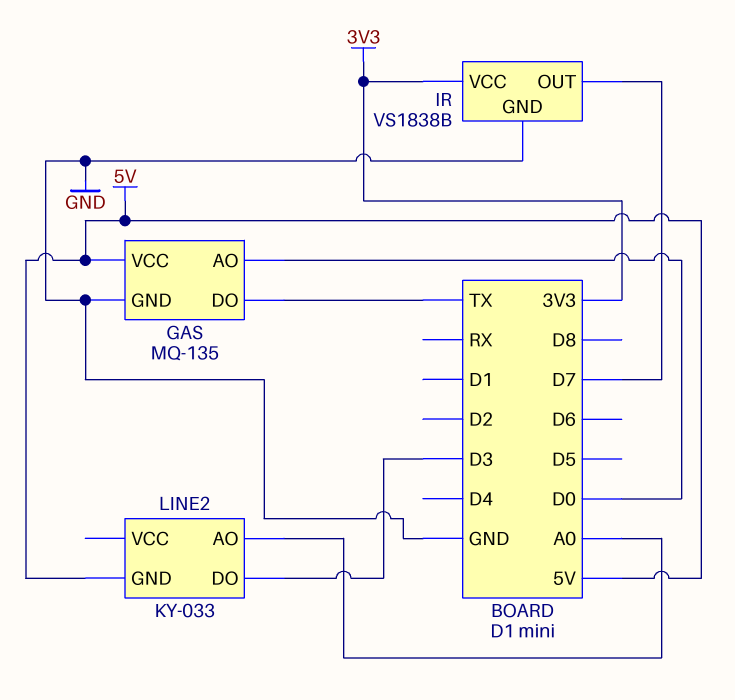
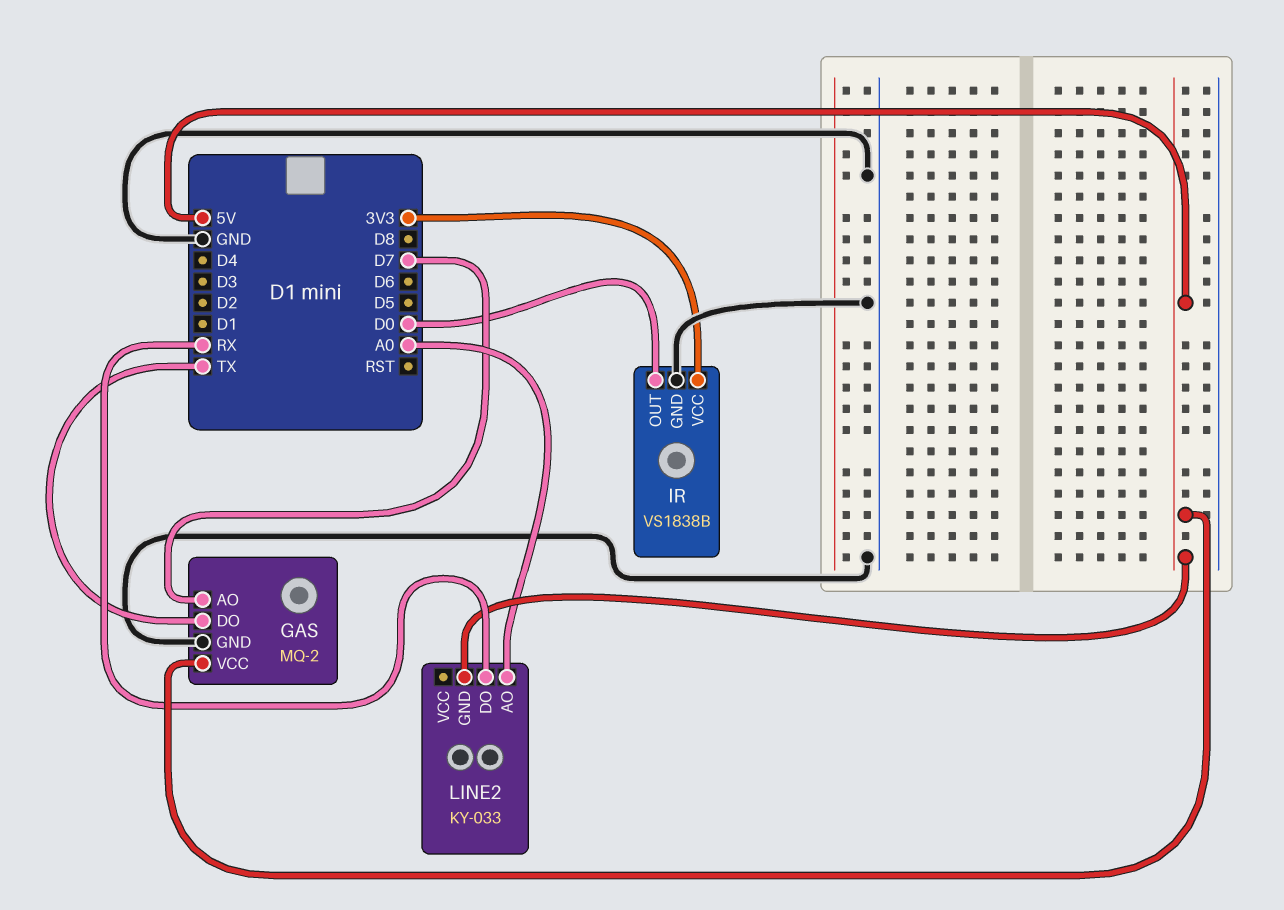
GAS: MQ-135 -> MQ-2
GAS pin AO: D0 -> D7
IR pin OUT: D7 -> D0
LINE2 pin DO: D3 -> RX

